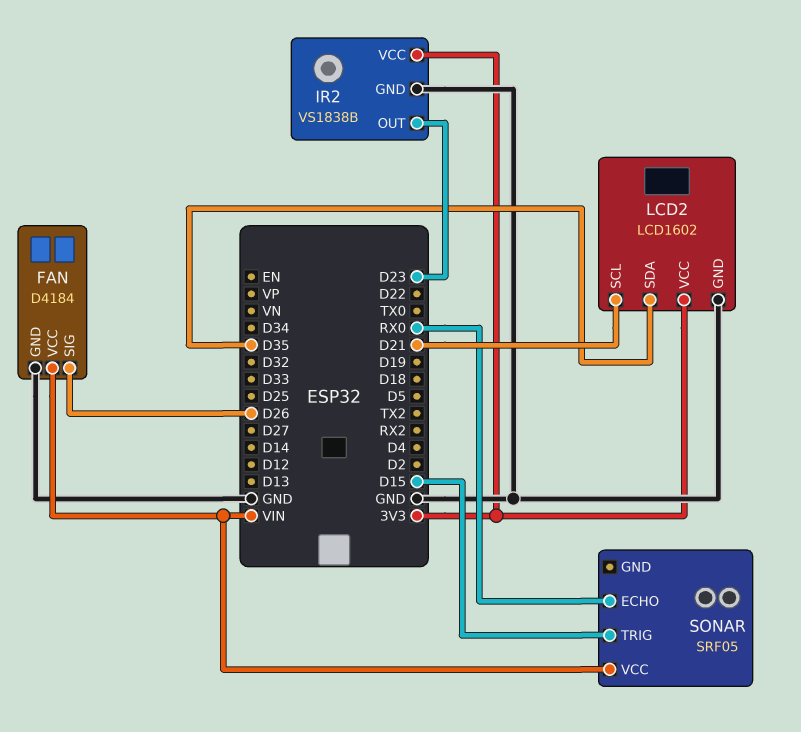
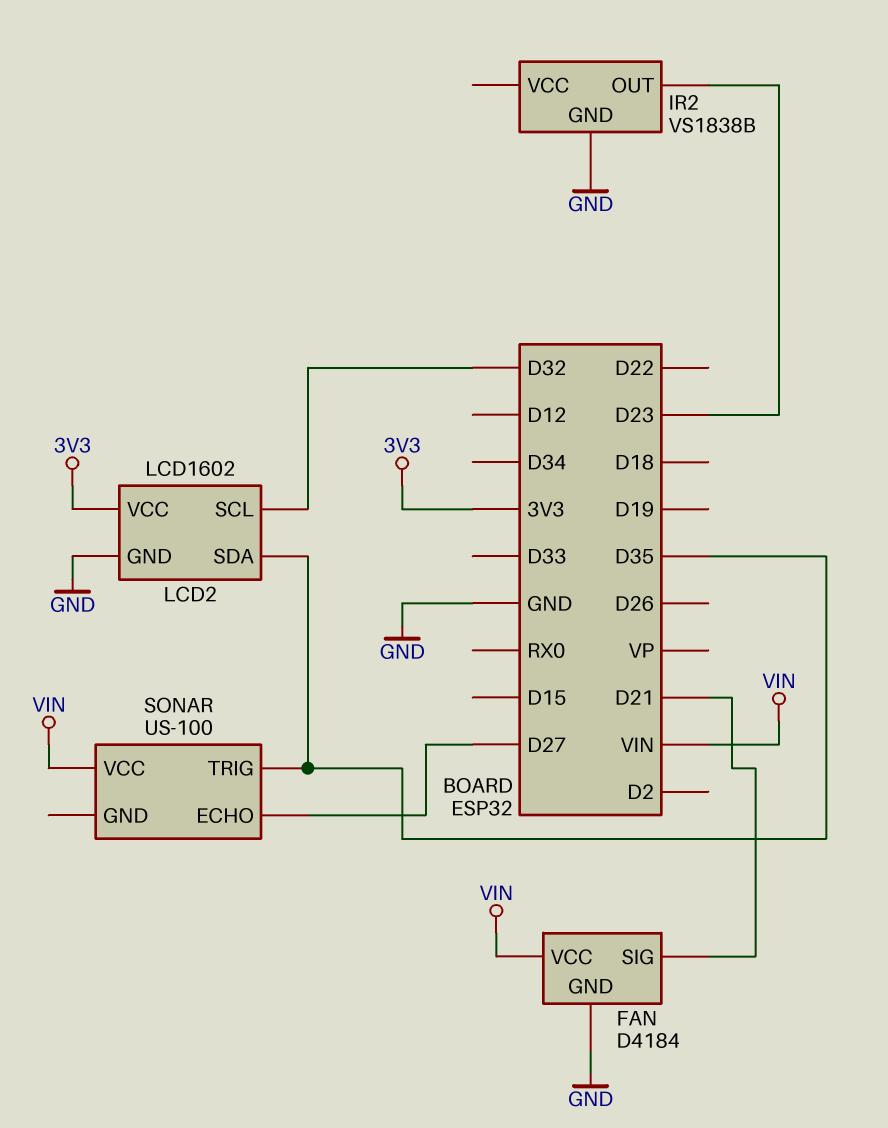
FAN pin SIG: D26 -> D21
IR2 pin VCC: 3V3 -> none
LCD2 pin SCL: D21 -> D32
SONAR: SRF05 -> US-100
SONAR pin ECHO: RX0 -> D27
SONAR pin TRIG: D15 -> D35

